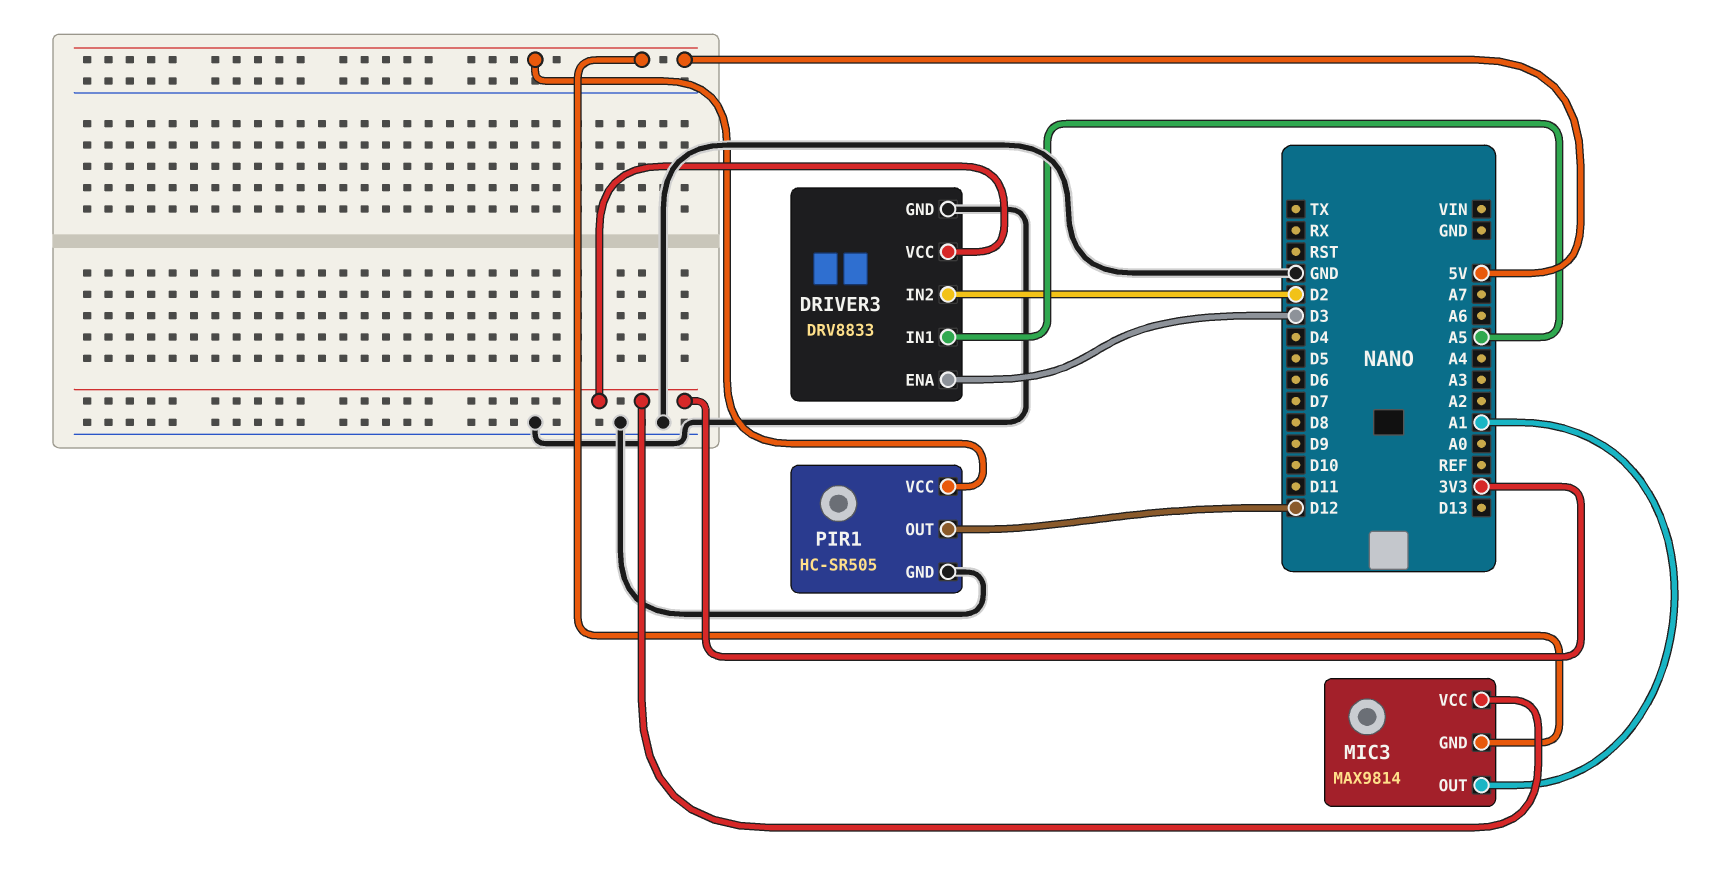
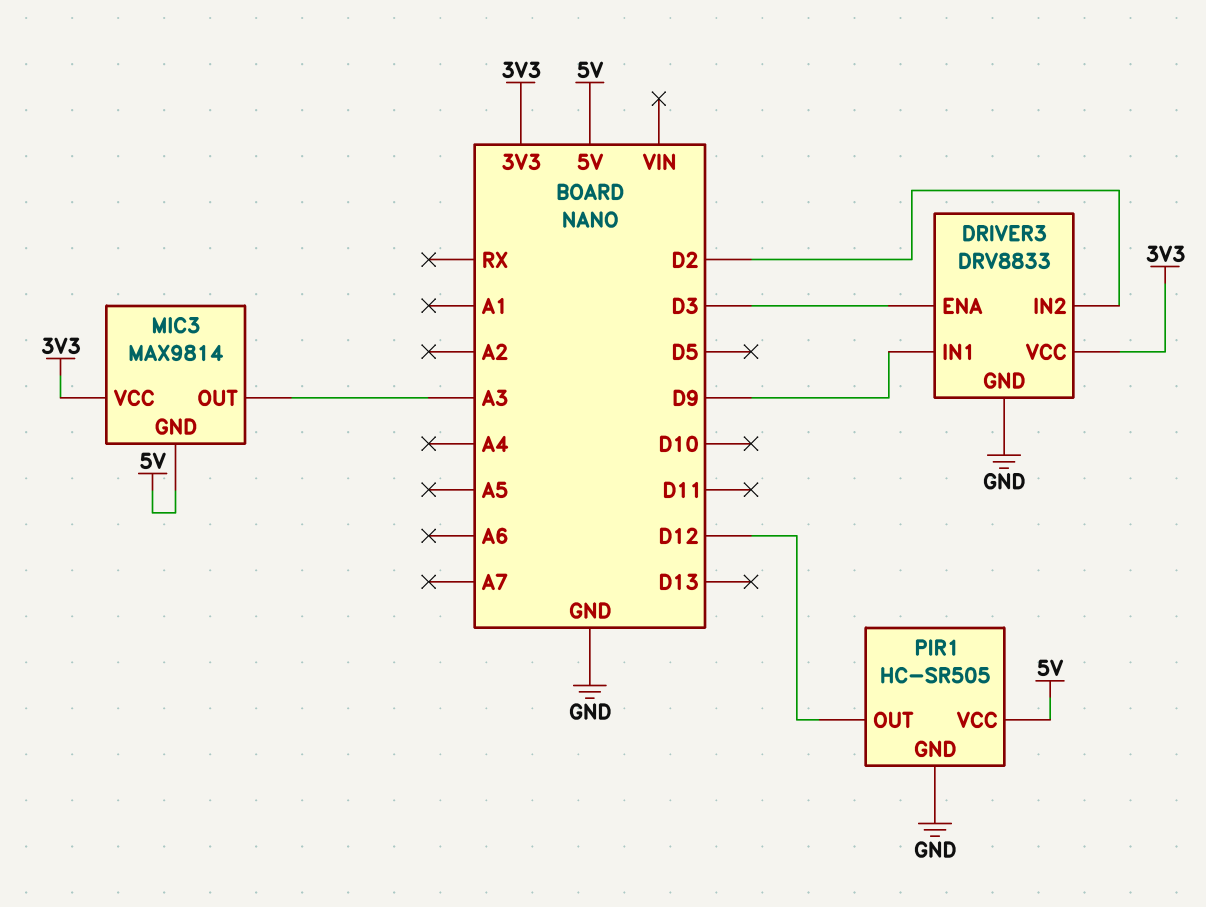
DRIVER3 pin IN1: A5 -> D9
MIC3 pin OUT: A1 -> A3

